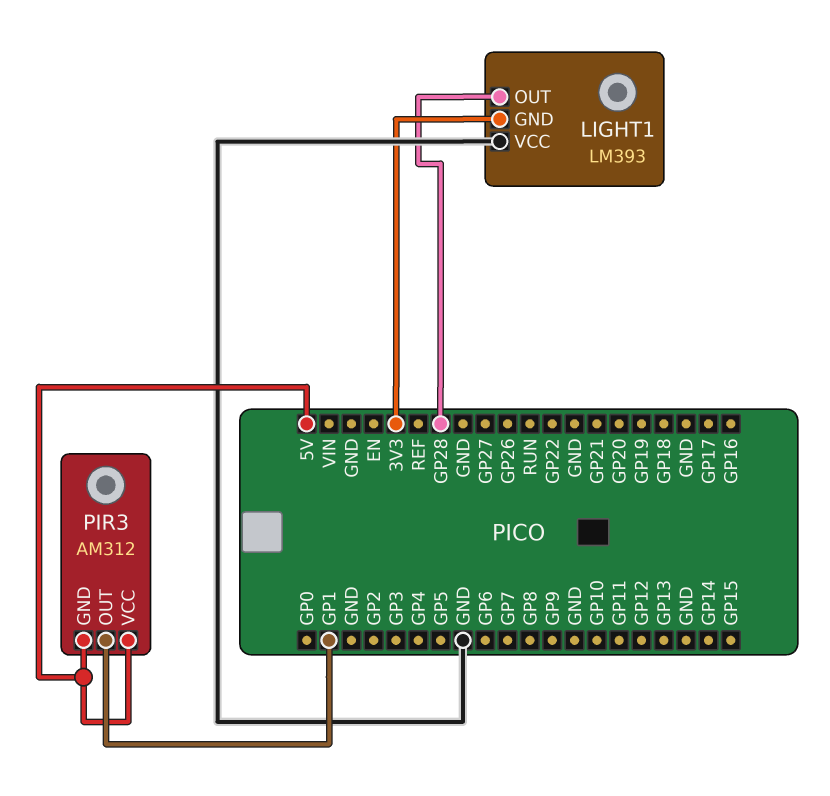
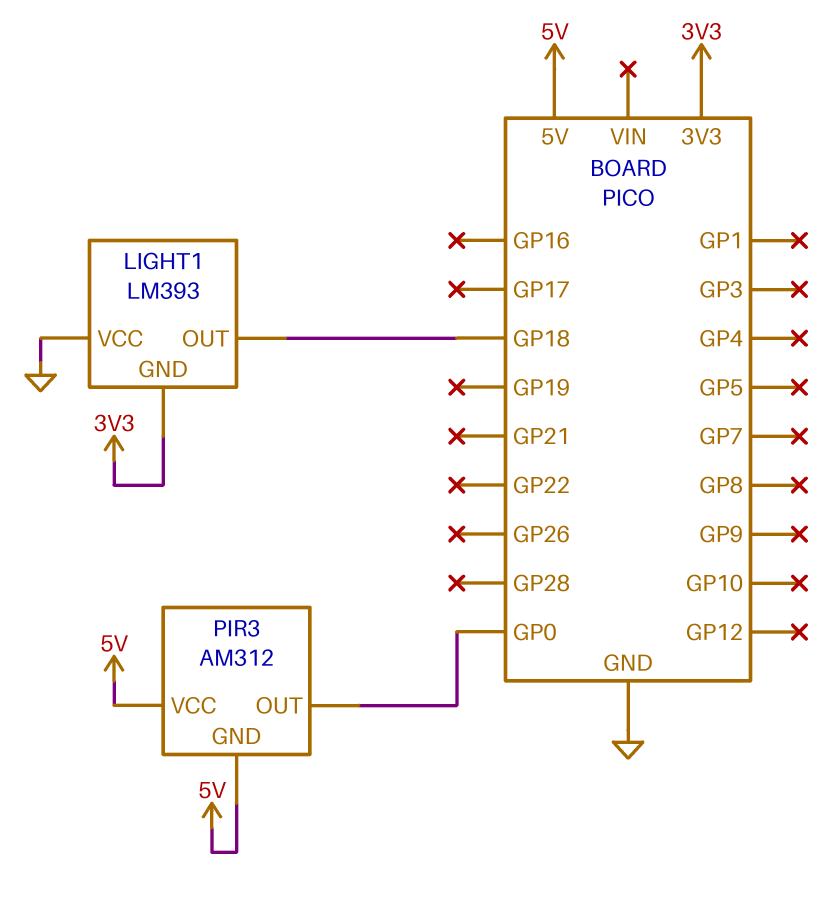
LIGHT1 pin OUT: GP28 -> GP18
PIR3 pin OUT: GP1 -> GP0

